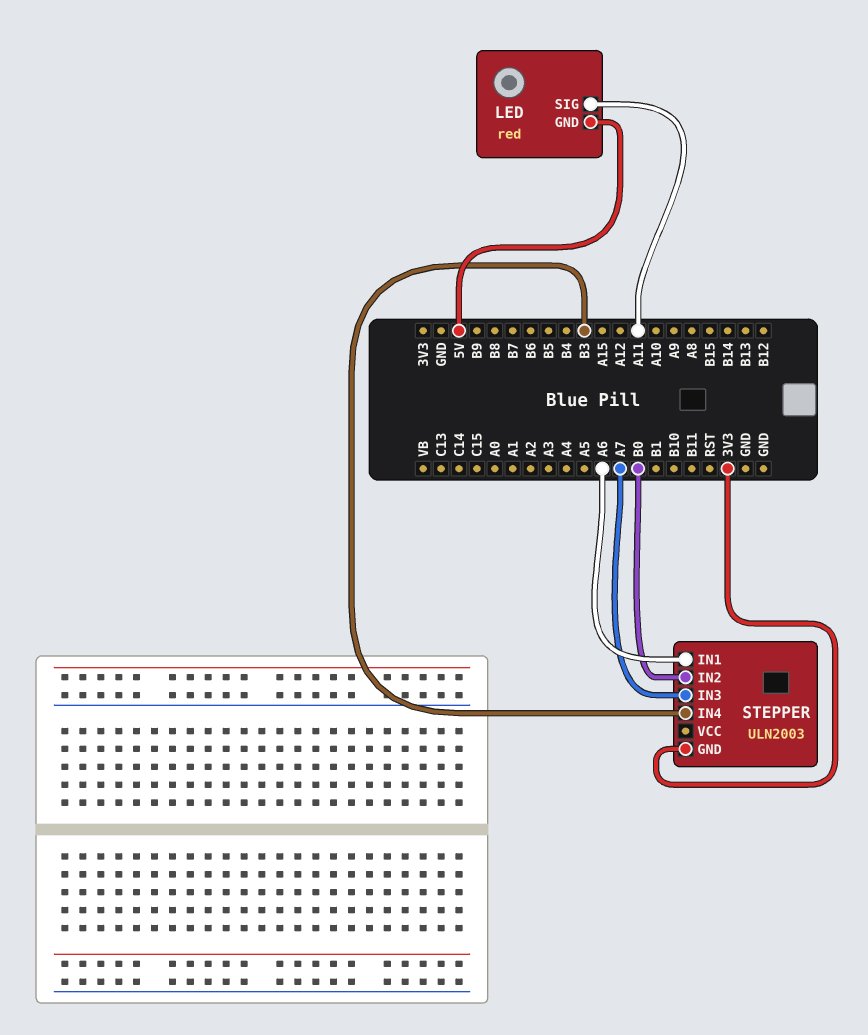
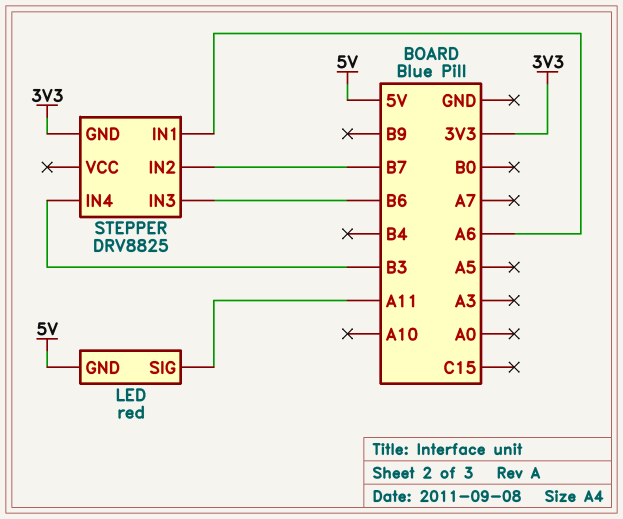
STEPPER: ULN2003 -> DRV8825
STEPPER pin IN2: B0 -> B7
STEPPER pin IN3: A7 -> B6

